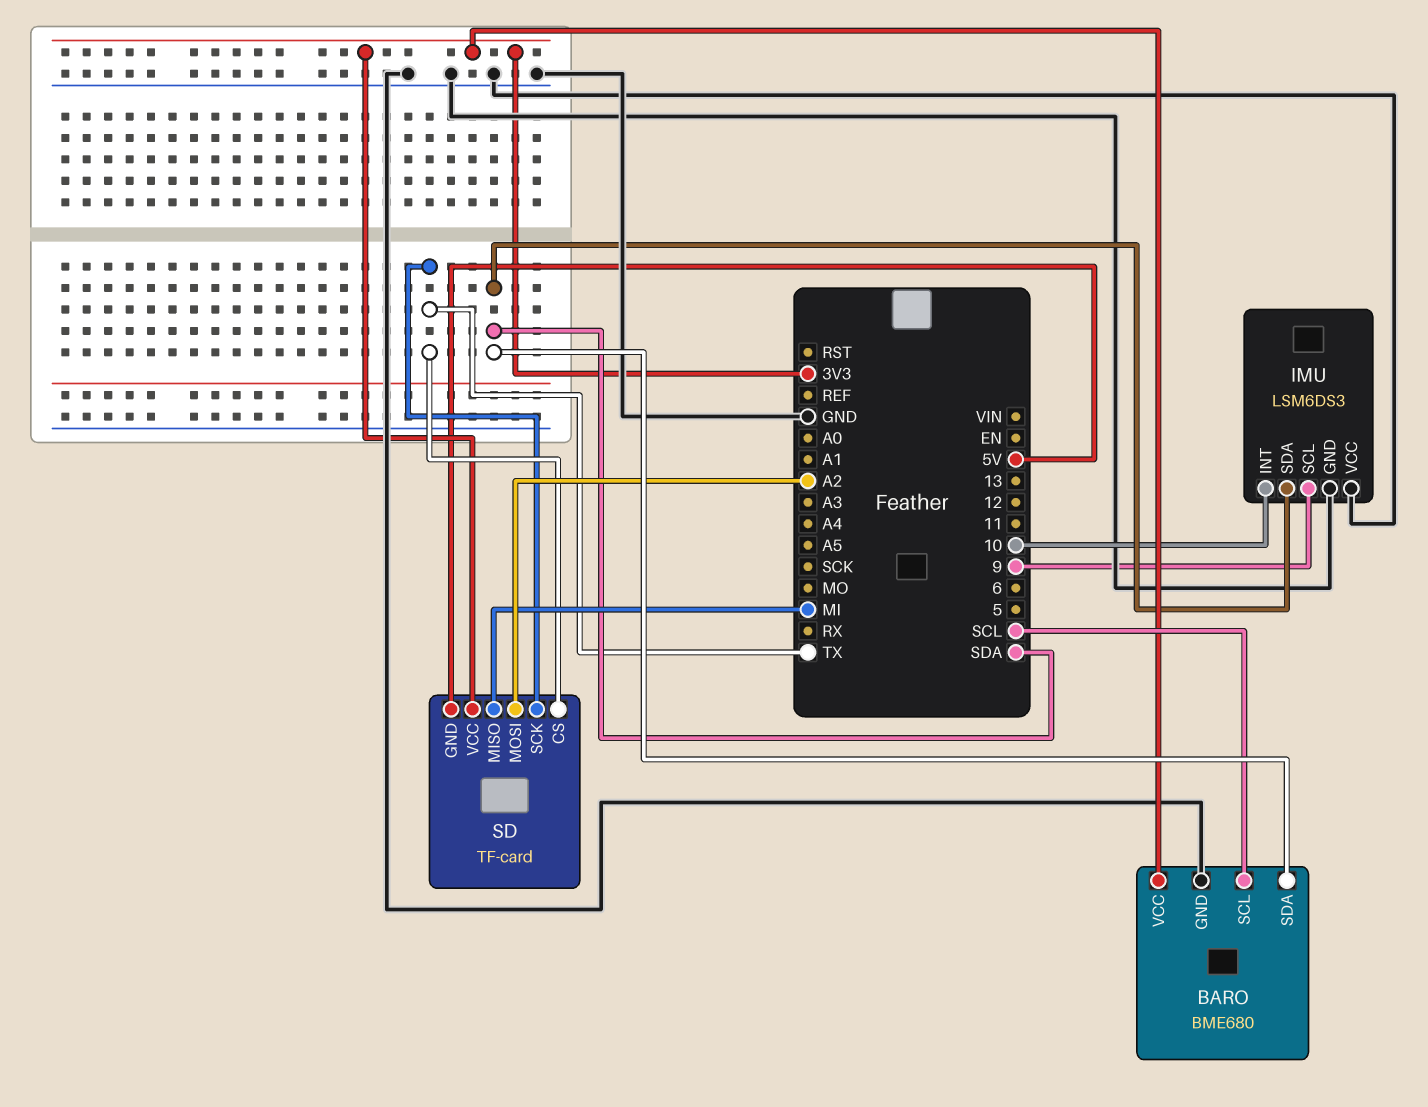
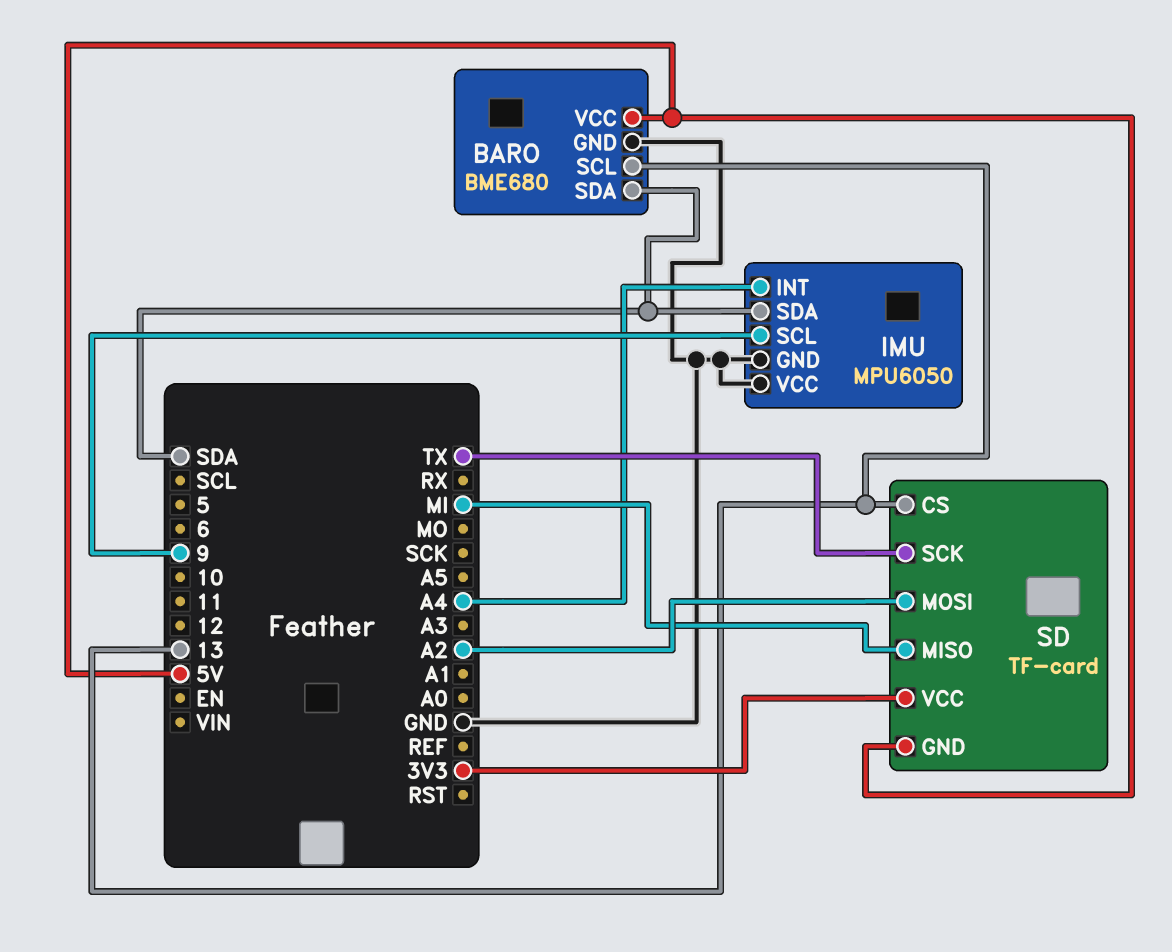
BARO pin SCL: SCL -> 13
BARO pin VCC: 3V3 -> 5V
IMU: LSM6DS3 -> MPU6050
IMU pin INT: 10 -> A4
SD pin CS: TX -> 13

